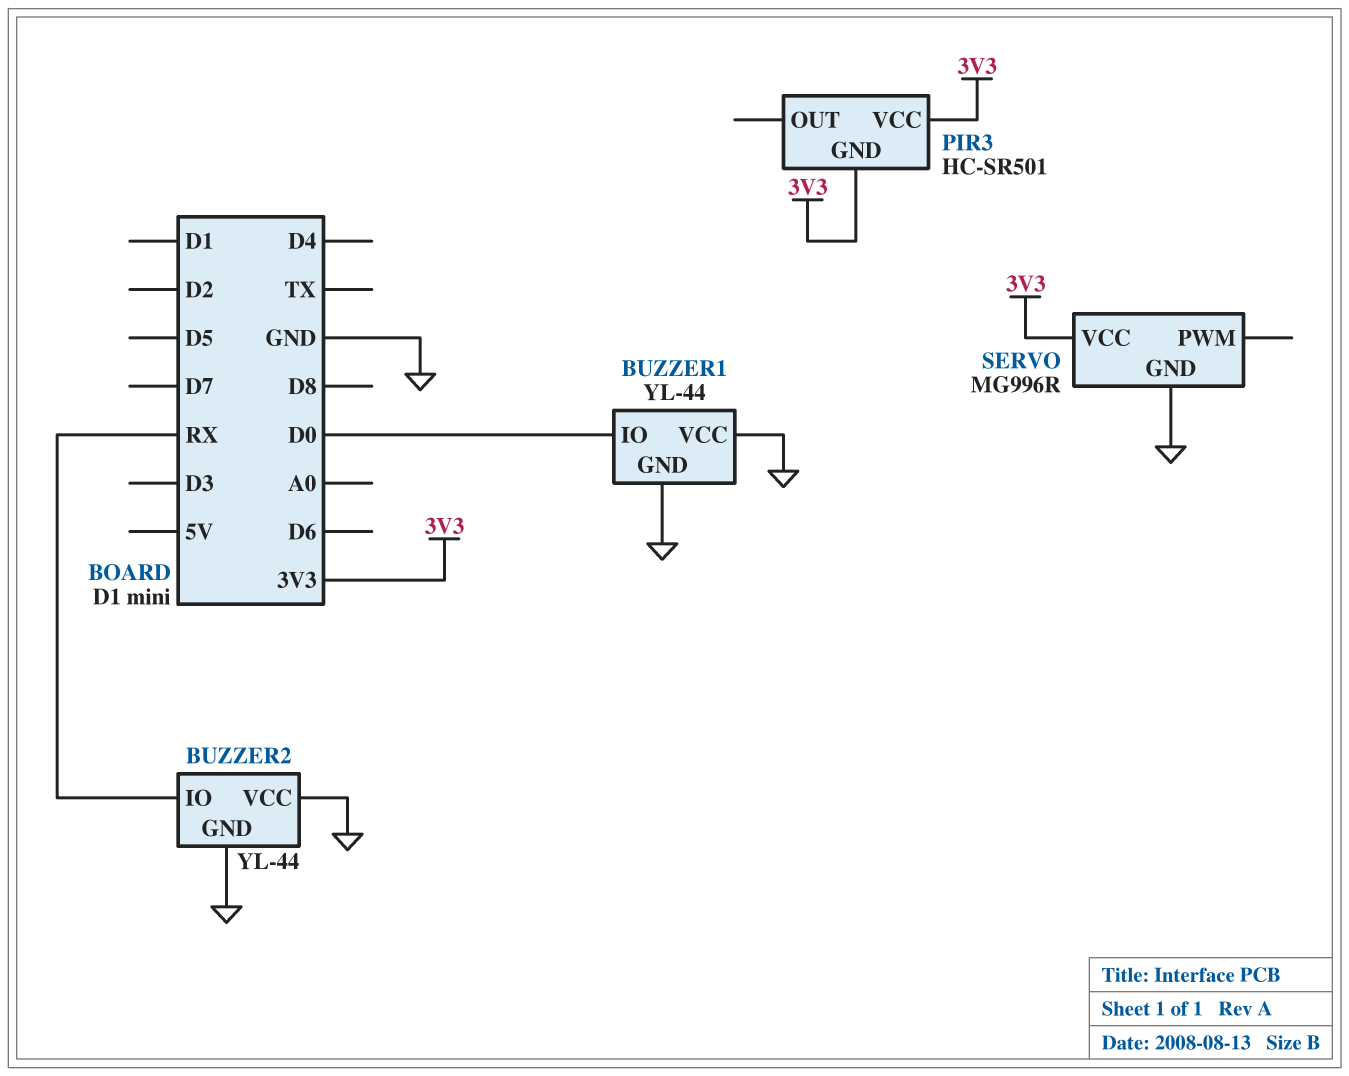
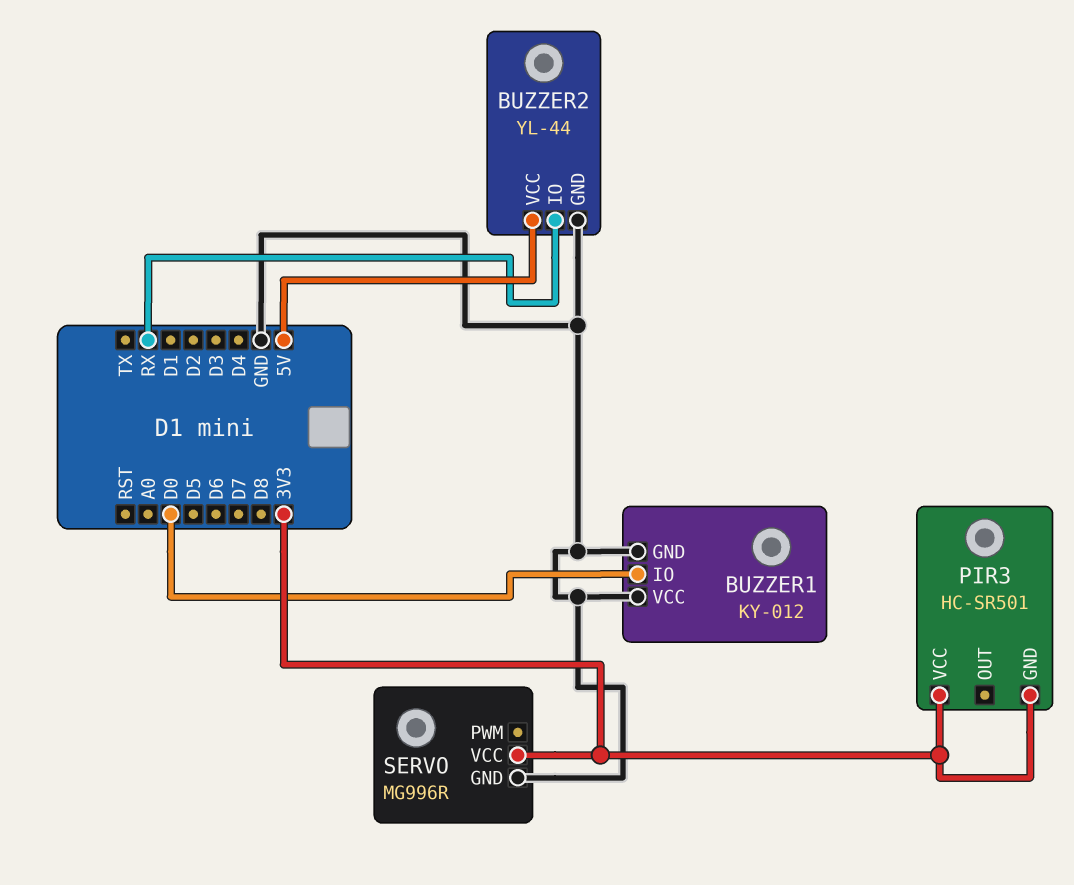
BUZZER1: YL-44 -> KY-012
BUZZER2 pin VCC: GND -> 5V

